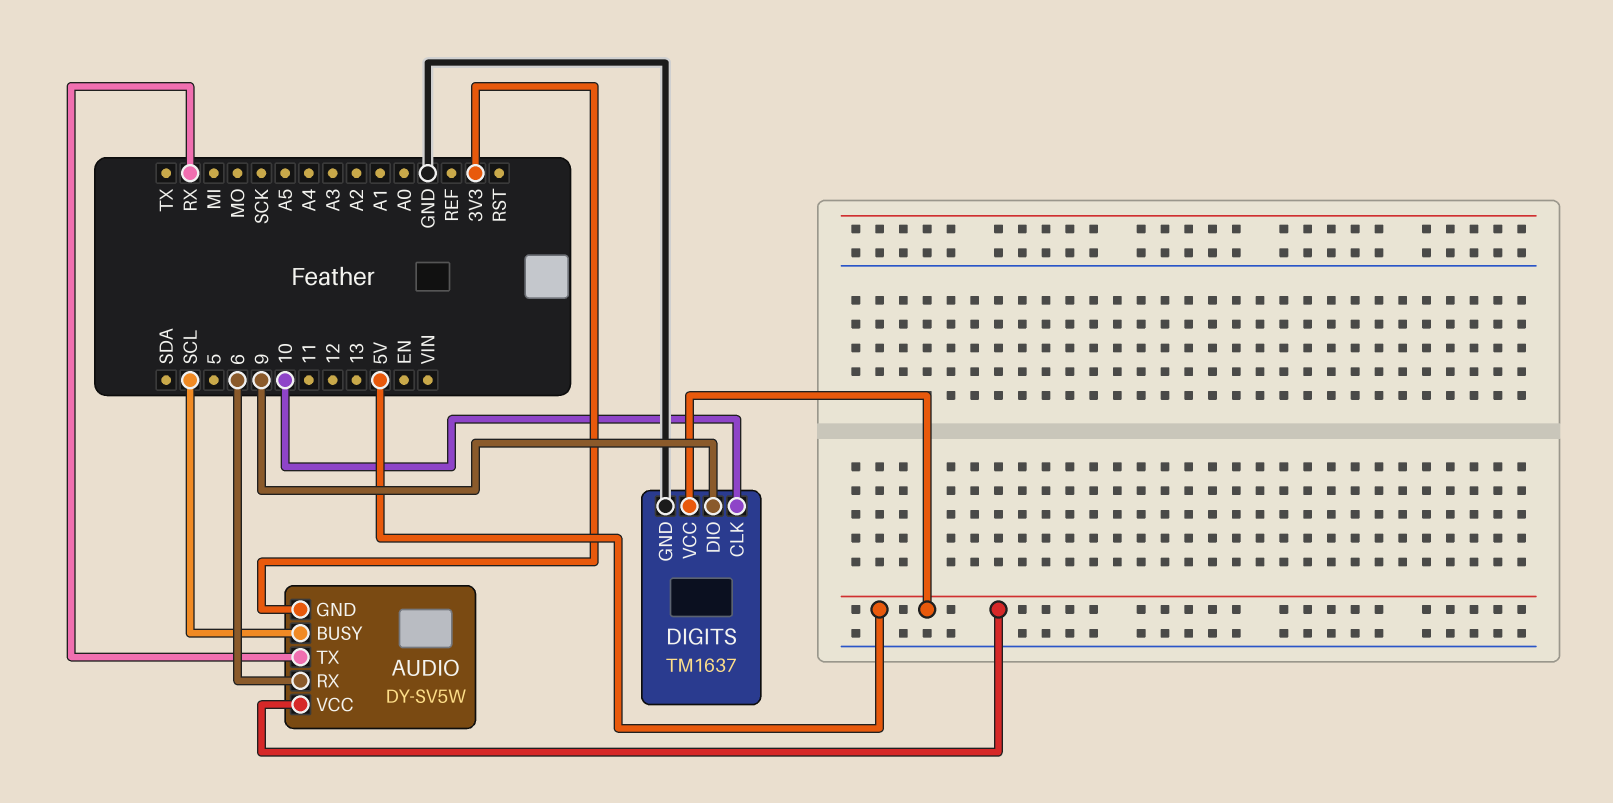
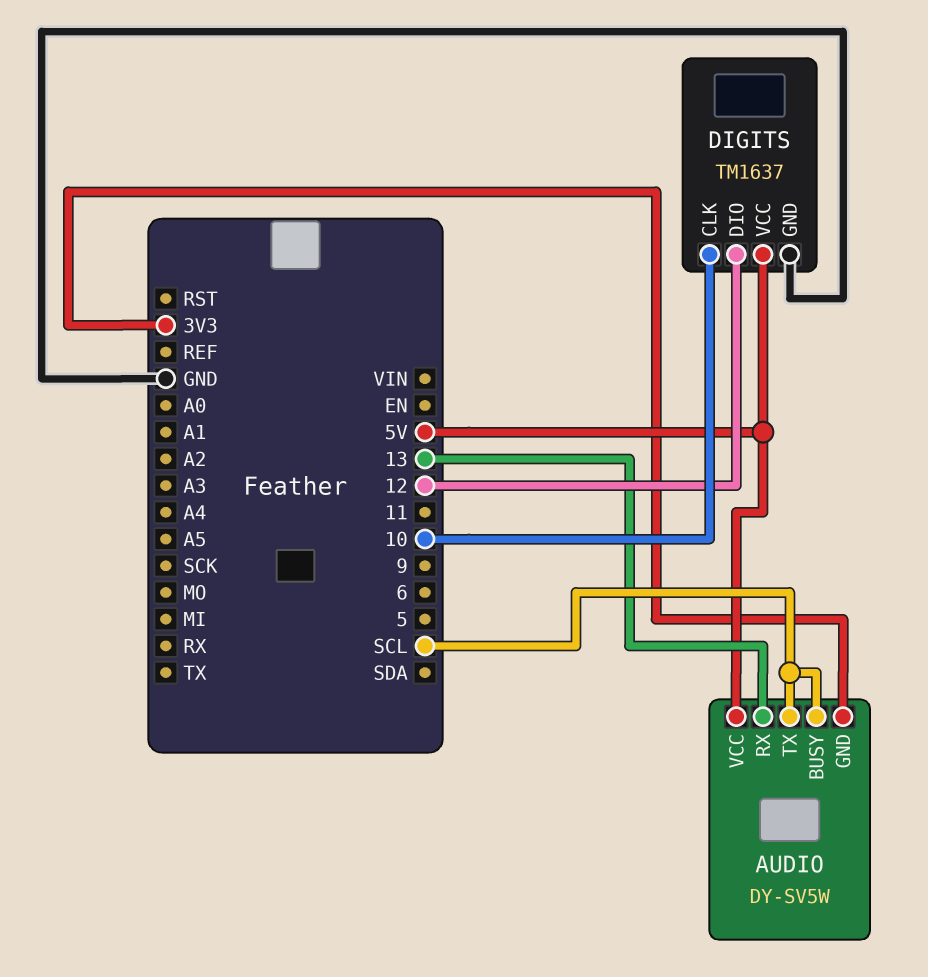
AUDIO pin RX: 6 -> 13
AUDIO pin TX: RX -> SCL
DIGITS pin DIO: 9 -> 12

